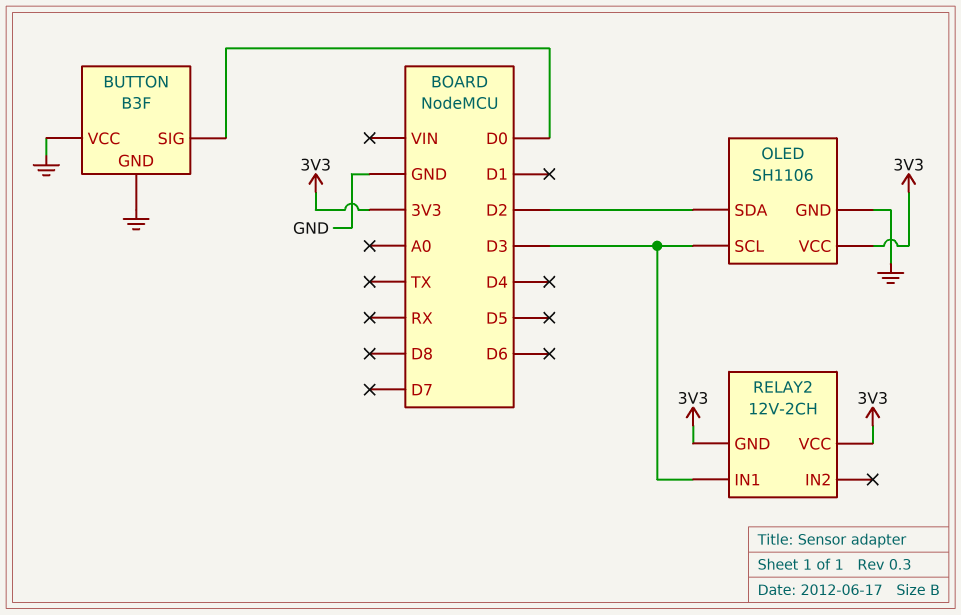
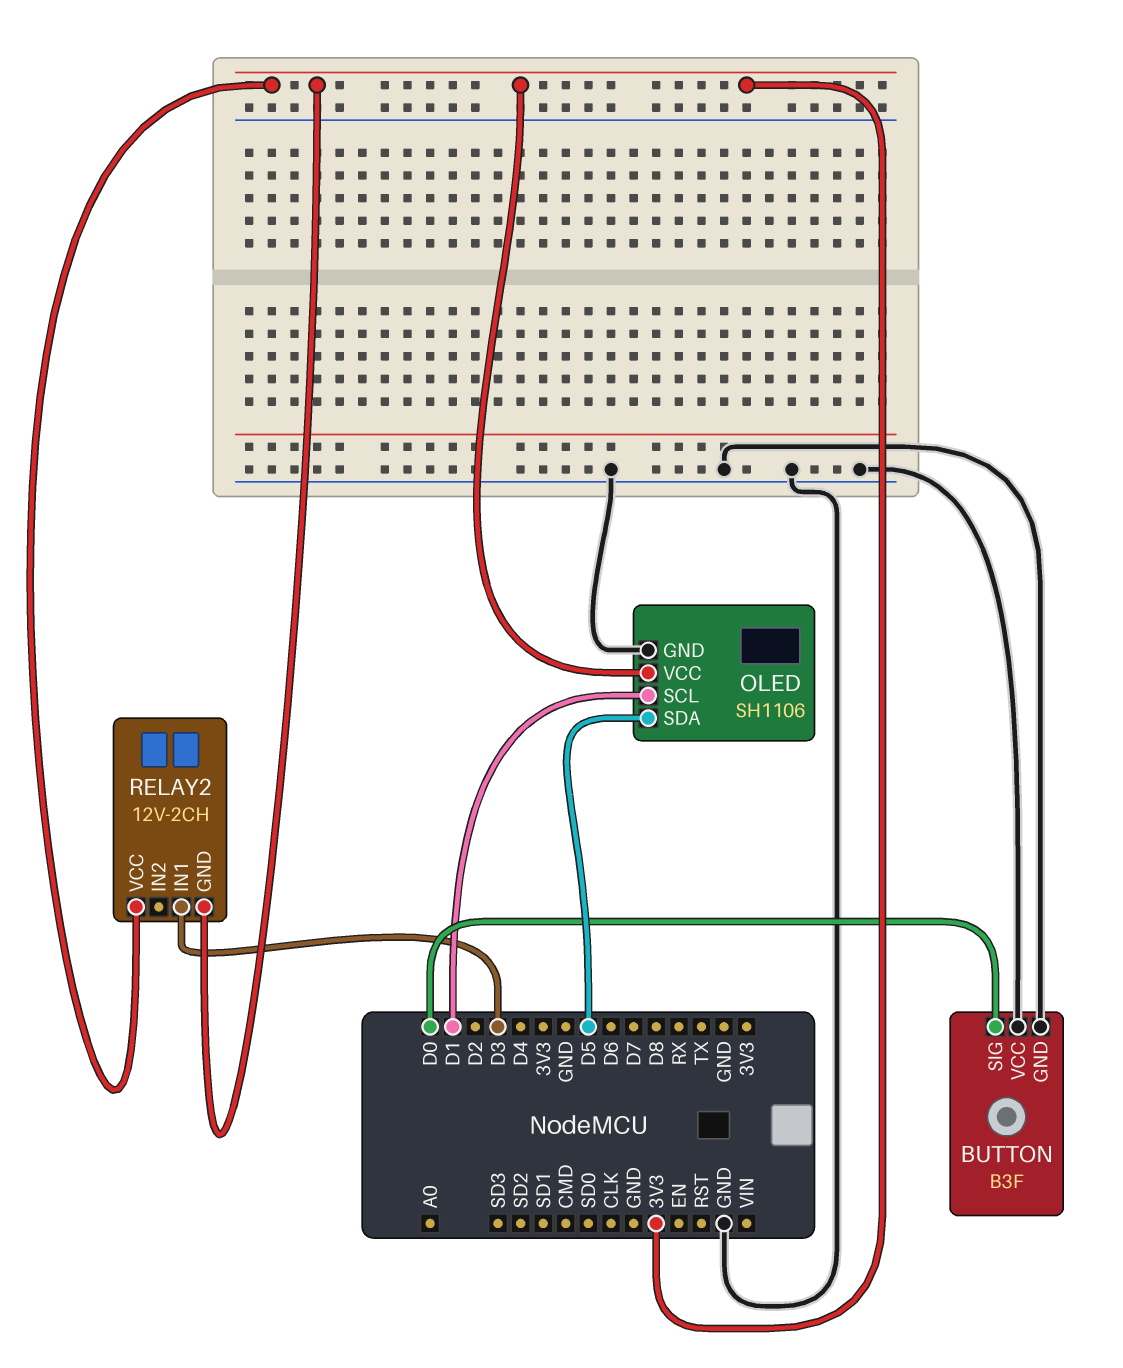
OLED pin SCL: D3 -> D1
OLED pin SDA: D2 -> D5

